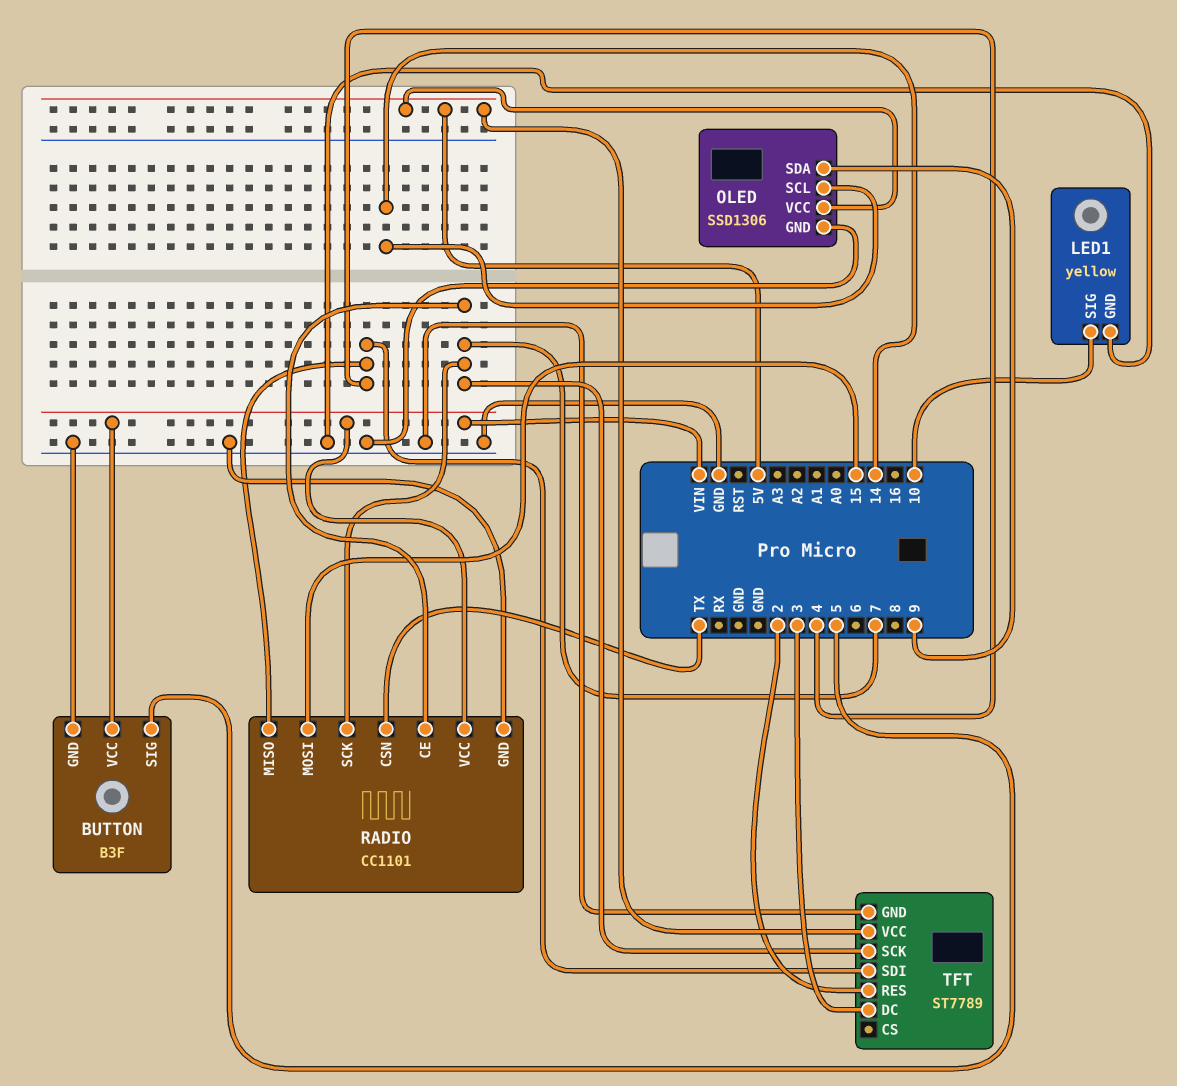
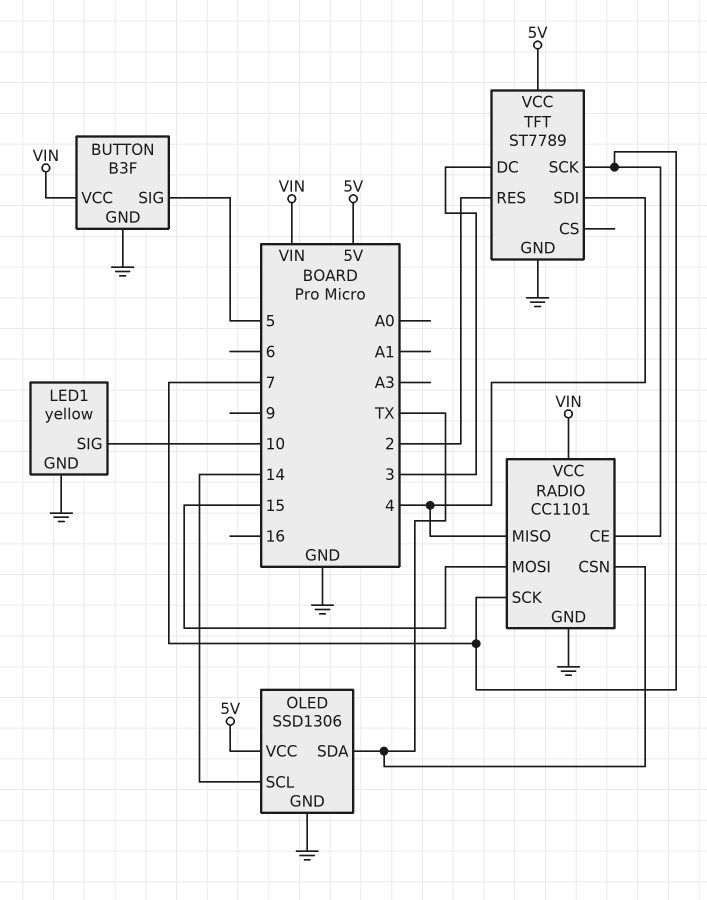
OLED pin SDA: 9 -> TX

